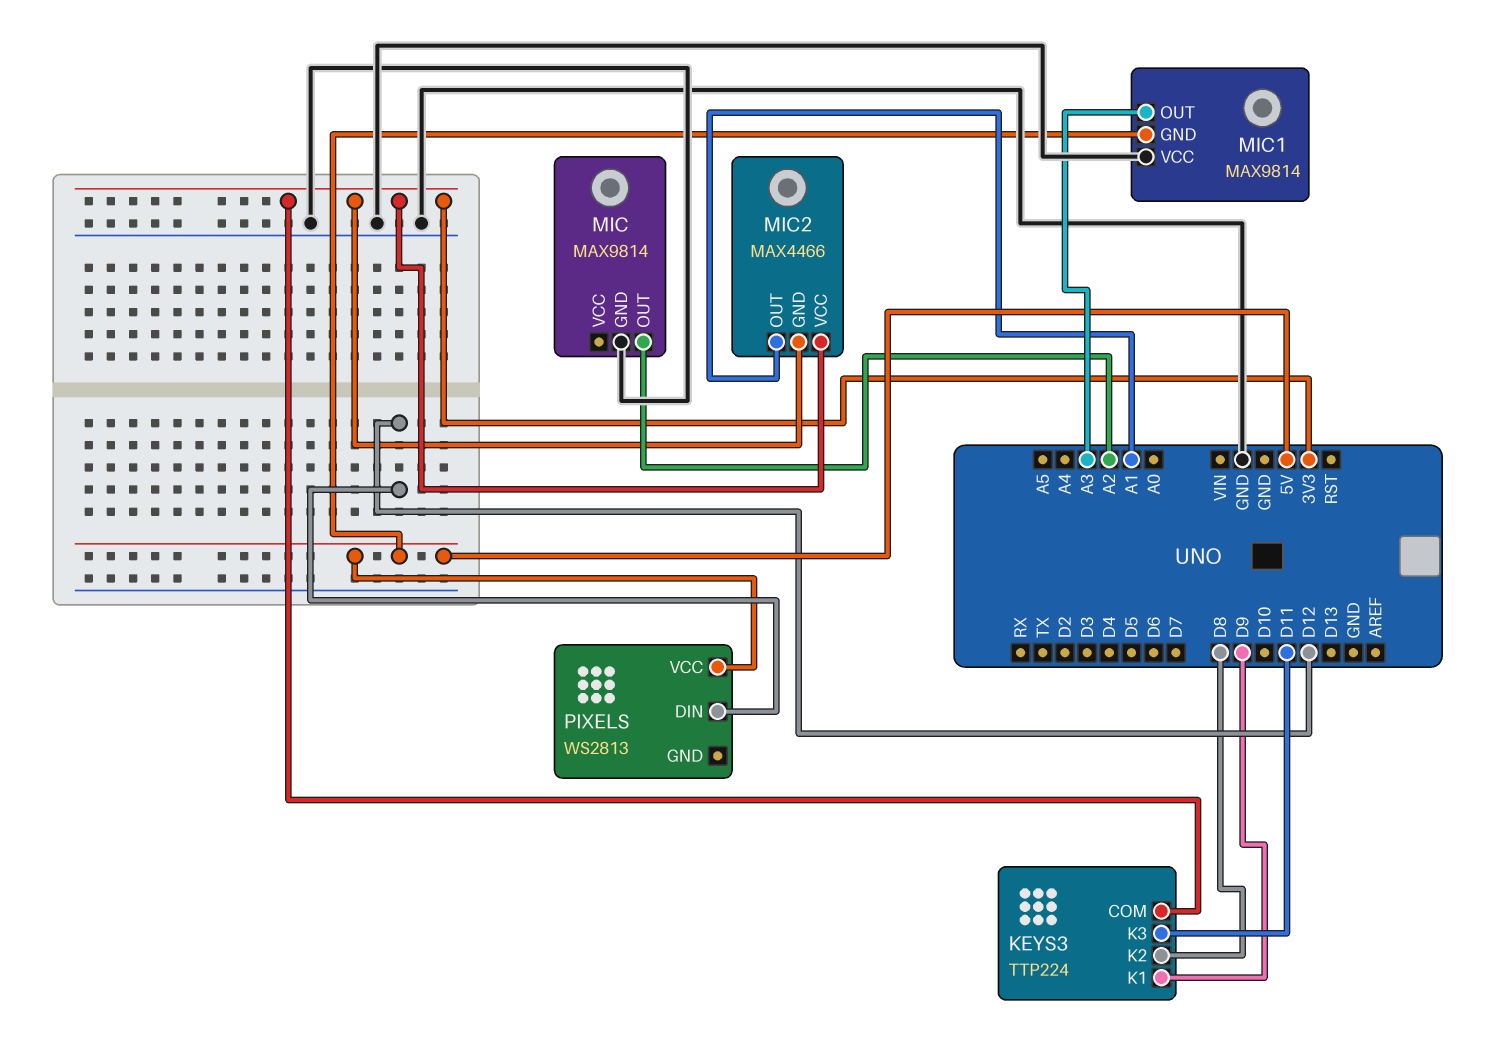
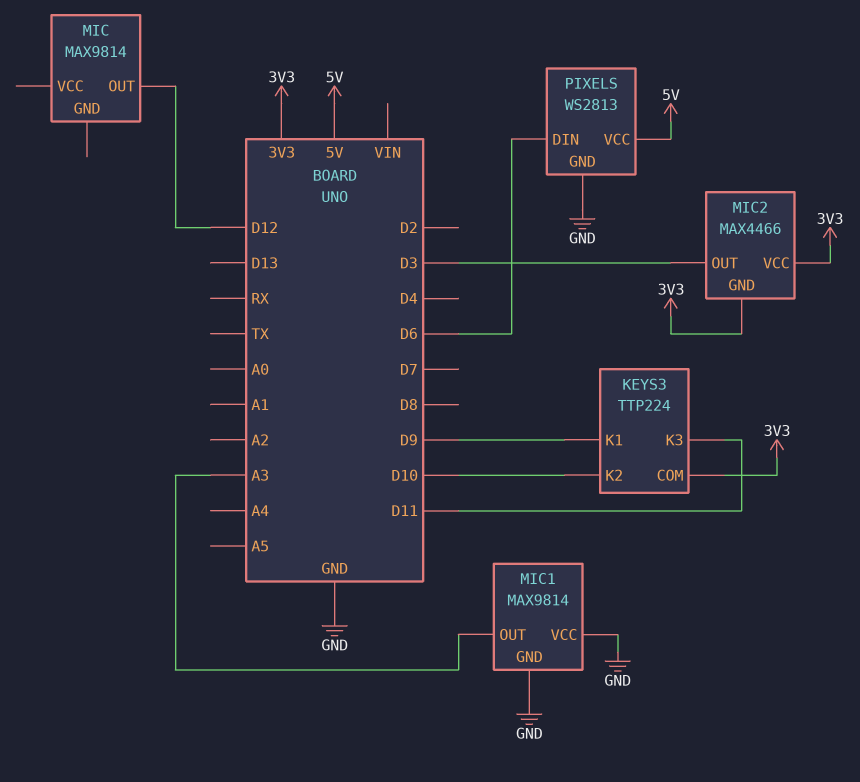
KEYS3 pin K2: D8 -> D10
MIC pin GND: GND -> none
MIC pin OUT: A2 -> D12
MIC1 pin GND: 5V -> GND
MIC2 pin OUT: A1 -> D3
PIXELS pin DIN: D12 -> D6
PIXELS pin GND: none -> GND

